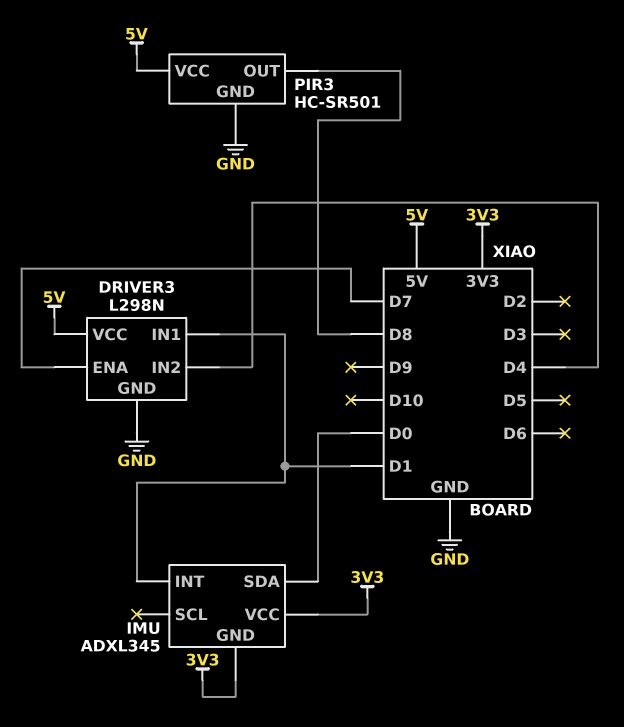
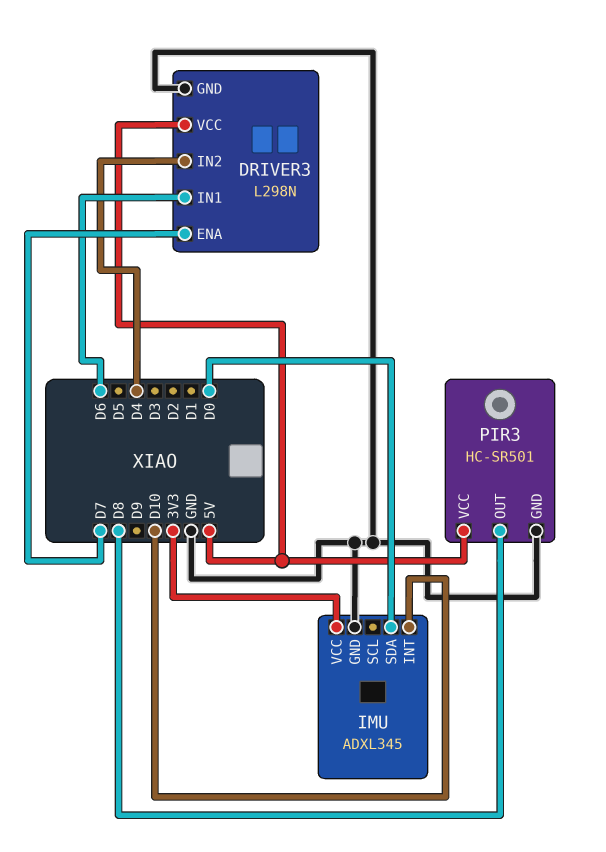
DRIVER3 pin IN1: D1 -> D6
IMU pin GND: 3V3 -> GND
IMU pin INT: D1 -> D10

